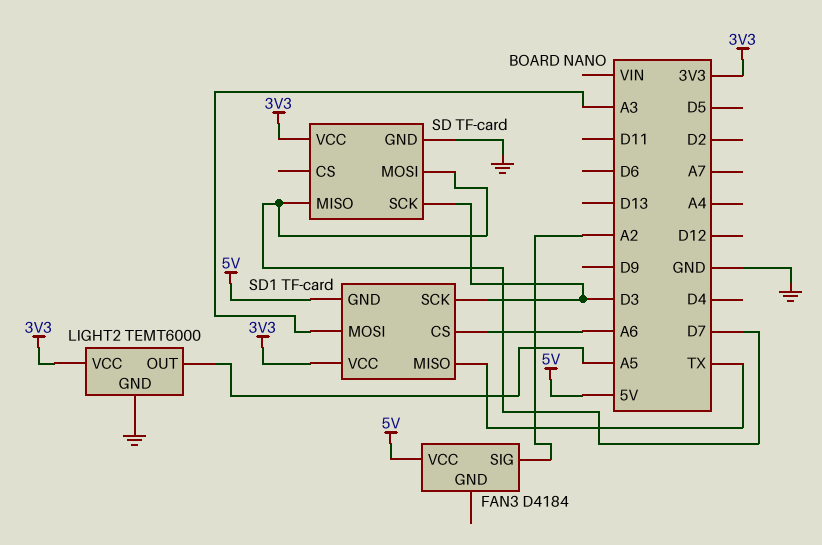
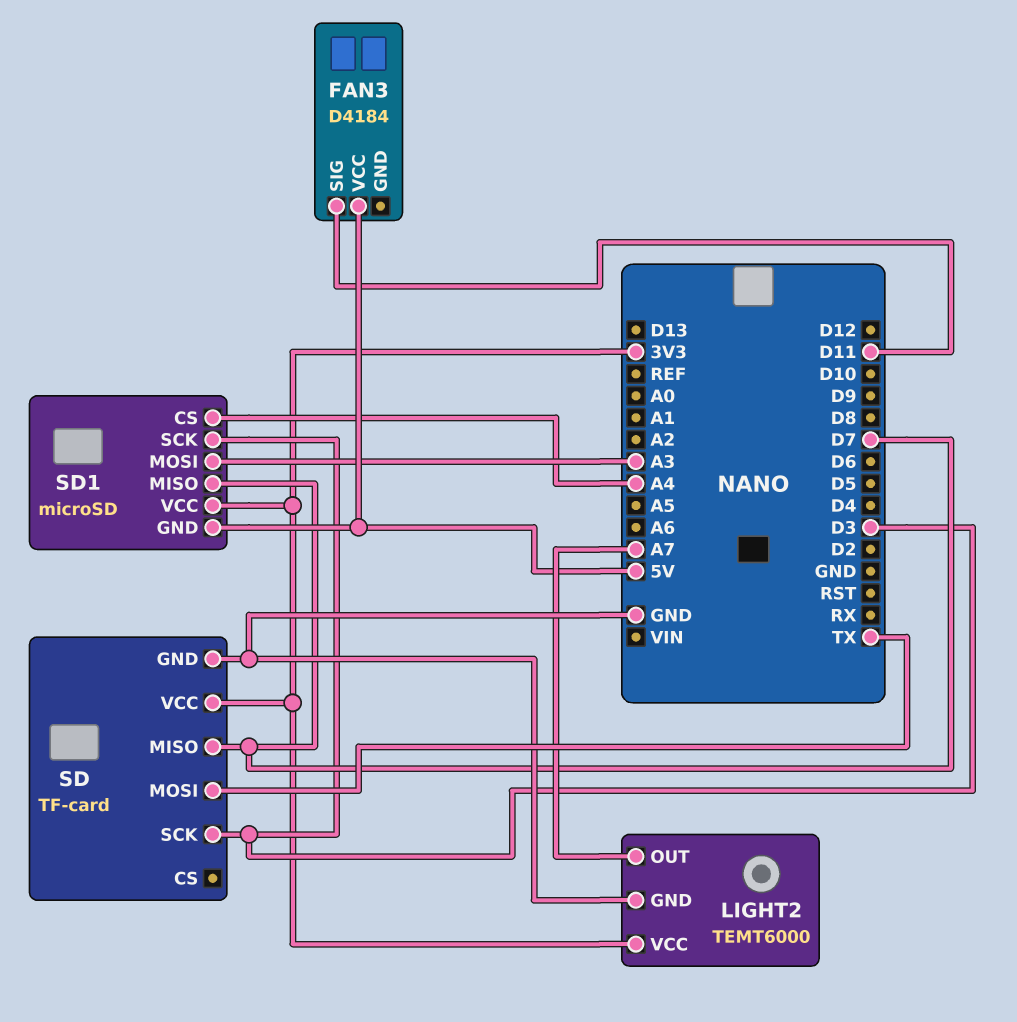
FAN3 pin SIG: A2 -> D11
LIGHT2 pin OUT: A5 -> A7
SD pin MOSI: D7 -> TX
SD1: TF-card -> microSD
SD1 pin CS: A6 -> A4
SD1 pin MISO: TX -> D7

